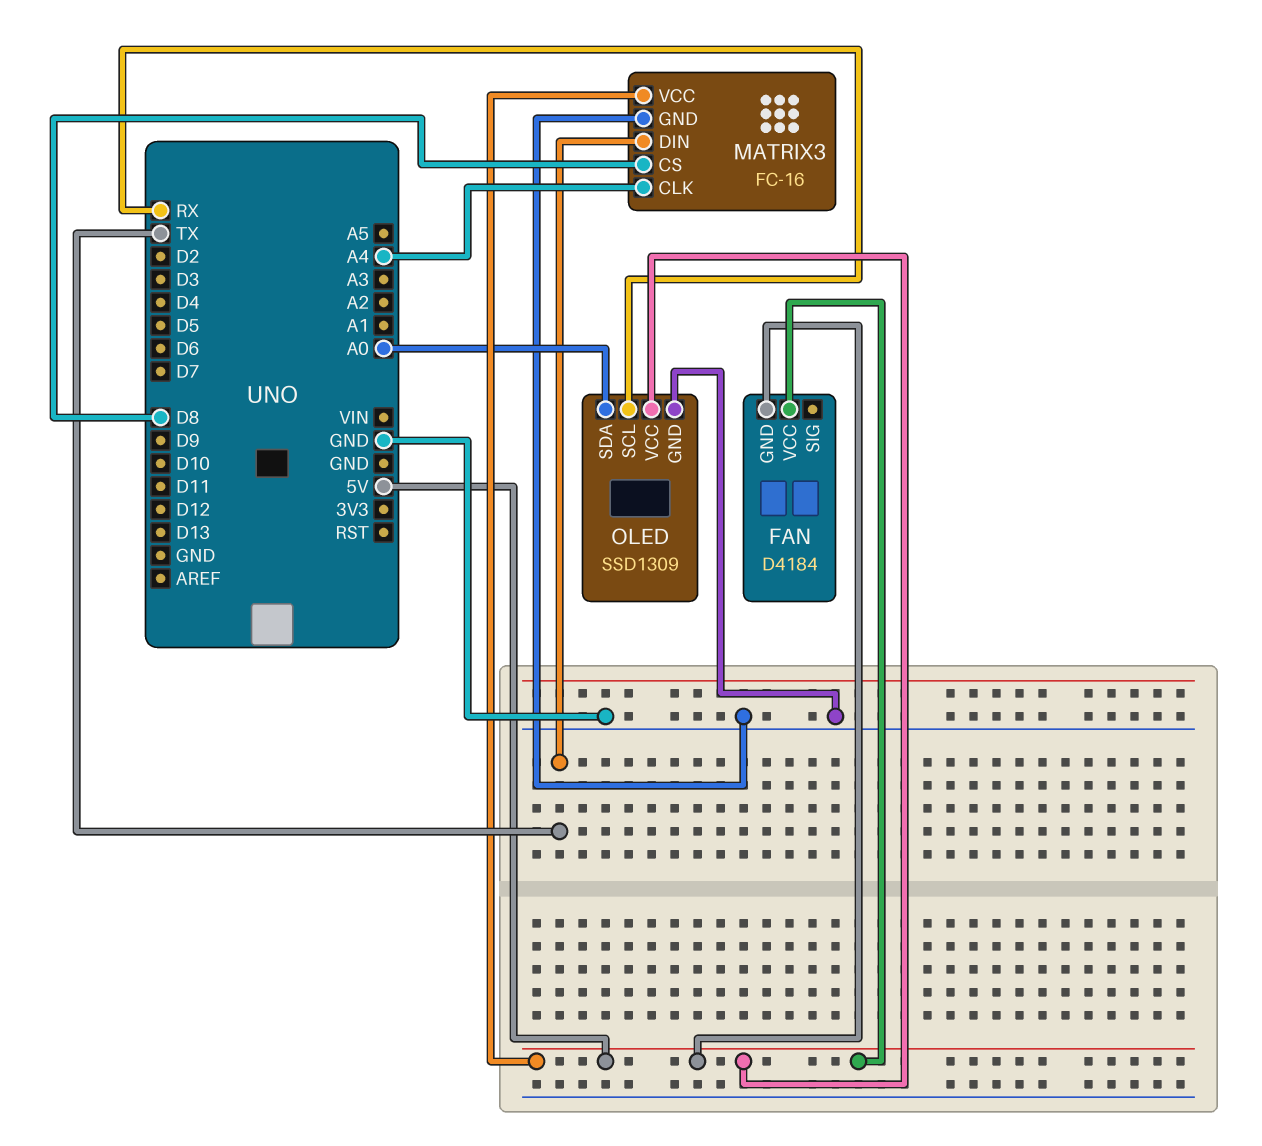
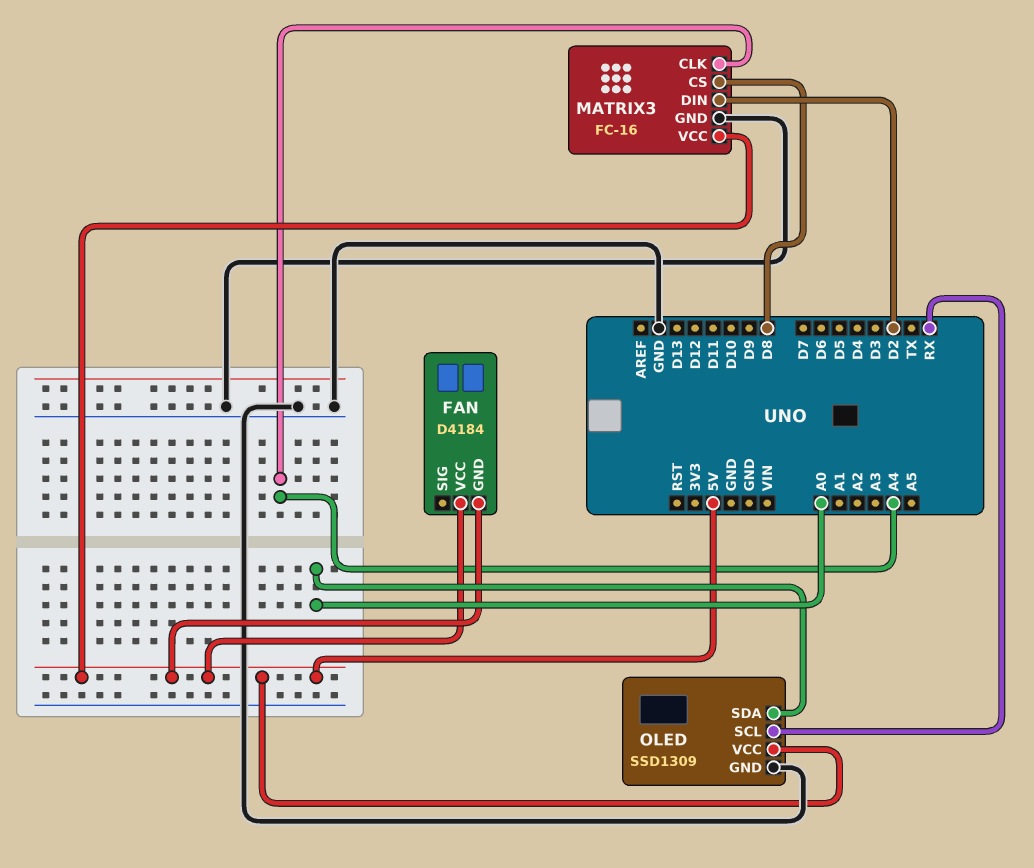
MATRIX3 pin DIN: TX -> D2

